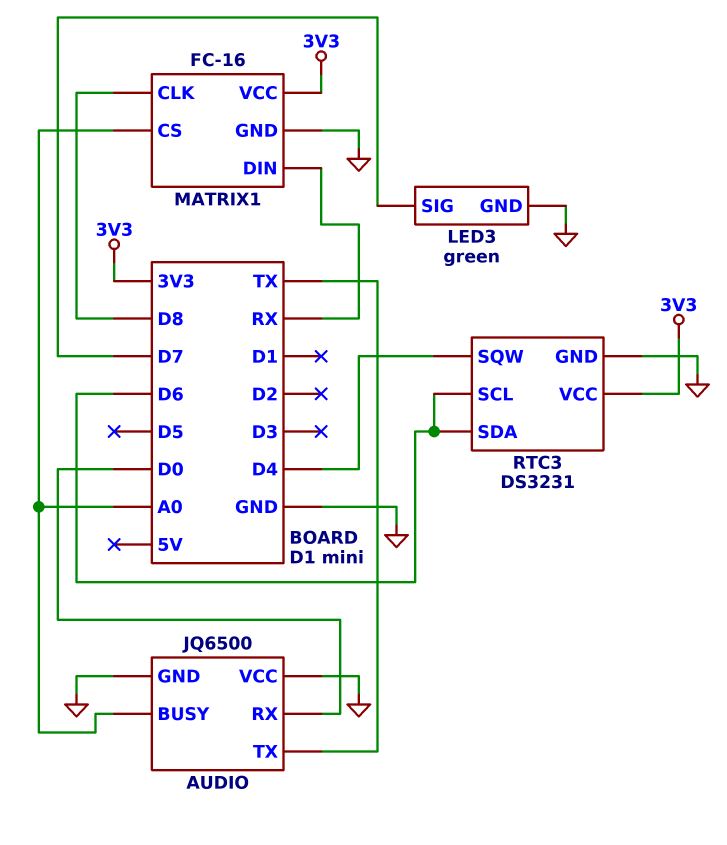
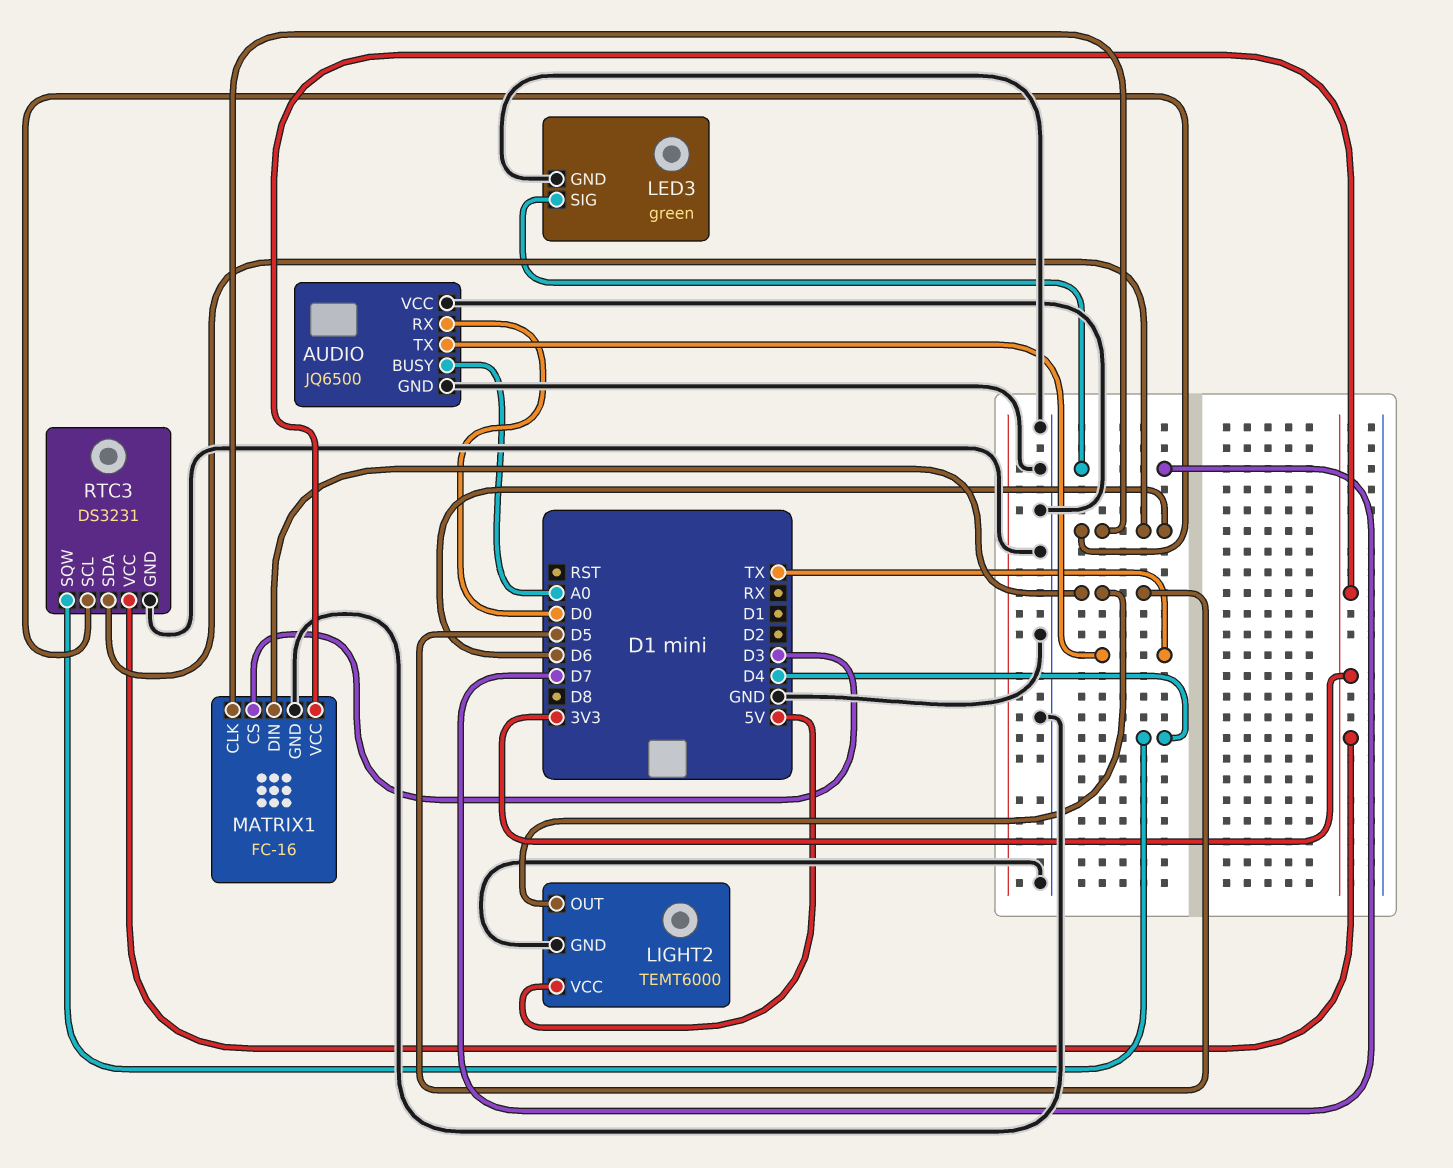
LIGHT2: none -> TEMT6000
LIGHT2 pin GND: none -> GND
LIGHT2 pin OUT: none -> D5
LIGHT2 pin VCC: none -> 5V
MATRIX1 pin CLK: D8 -> D6
MATRIX1 pin CS: A0 -> D3
MATRIX1 pin DIN: RX -> D5

